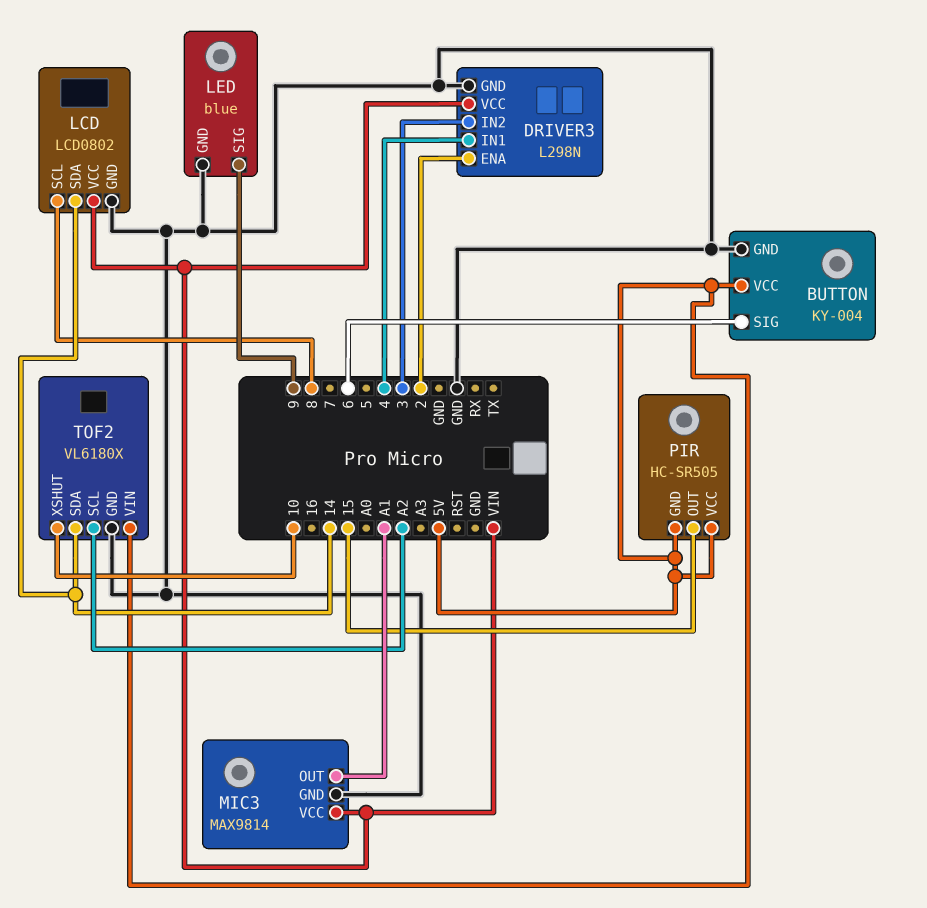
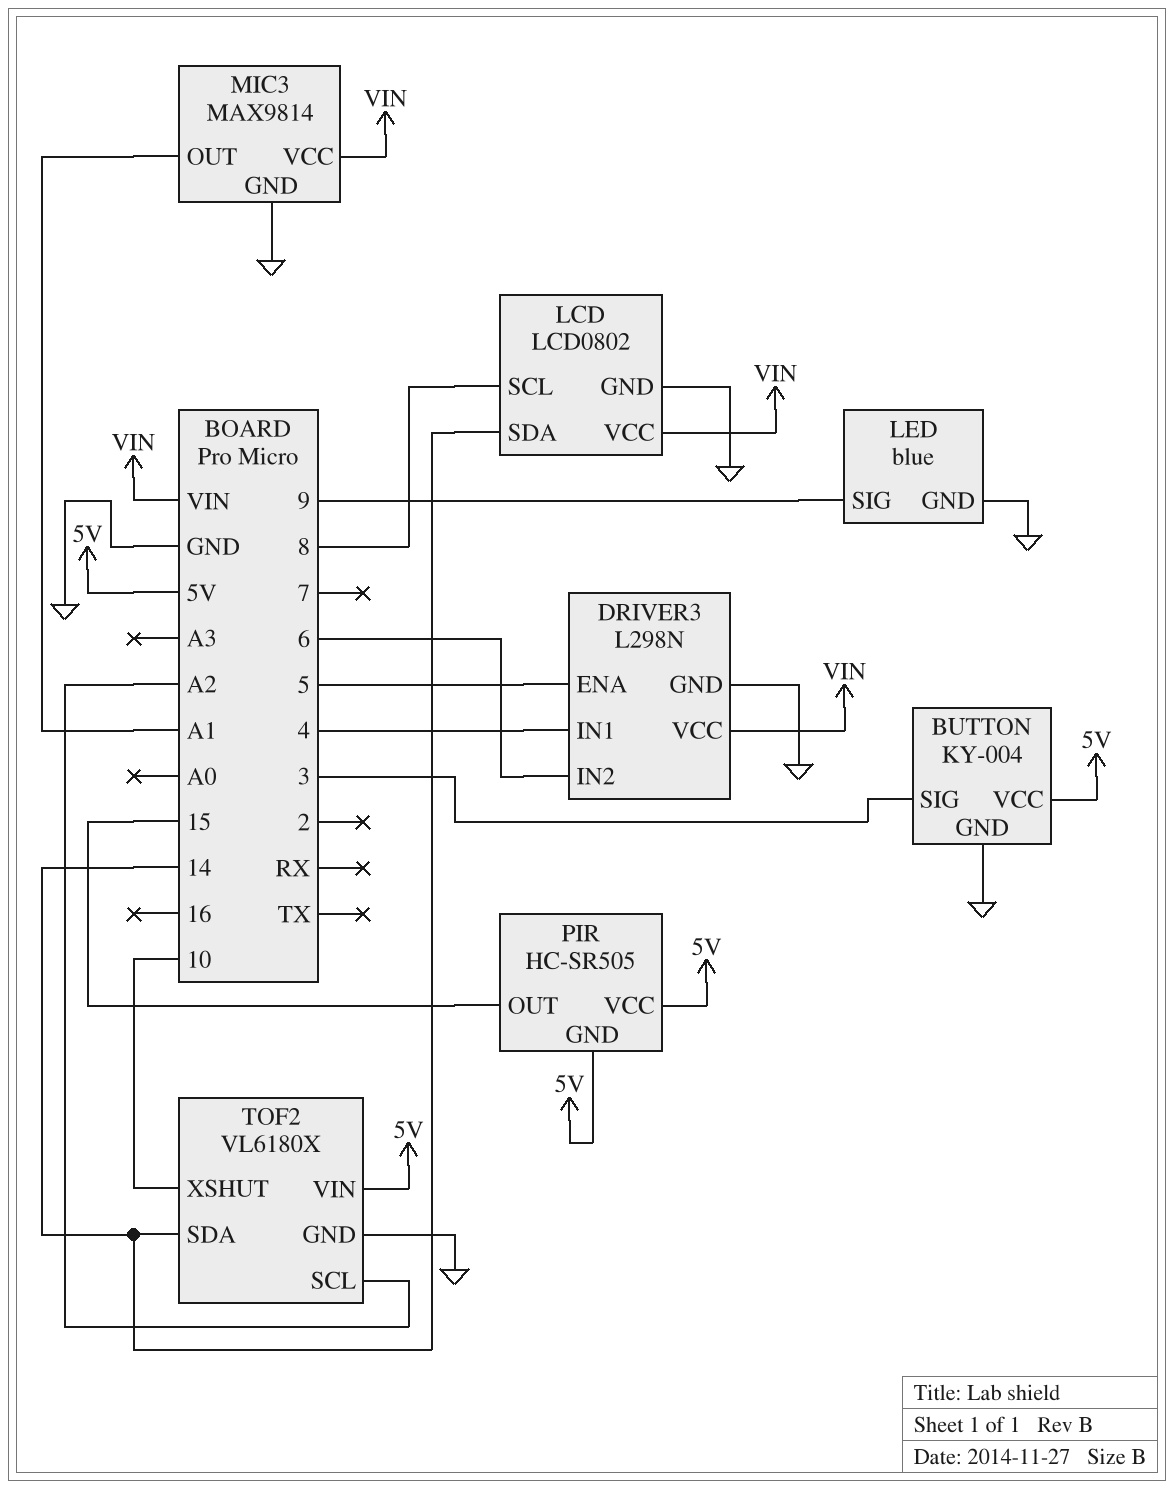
BUTTON pin SIG: 6 -> 3
DRIVER3 pin ENA: 2 -> 5
DRIVER3 pin IN2: 3 -> 6

